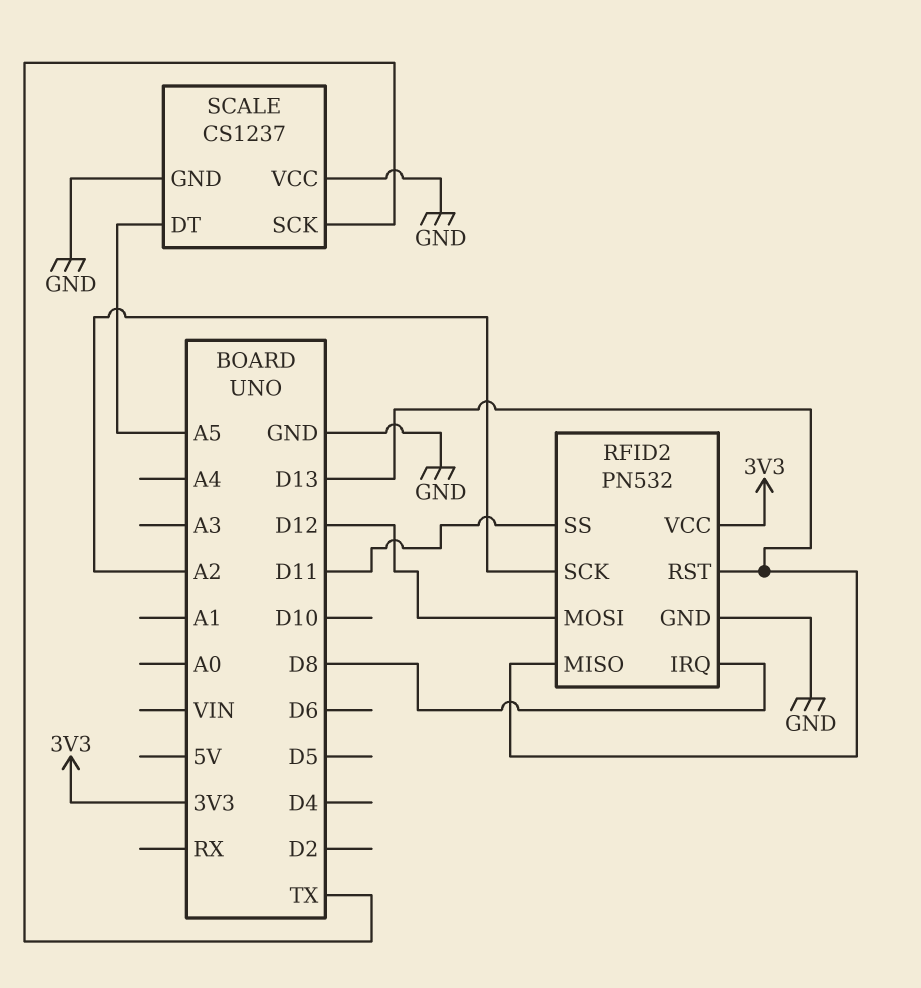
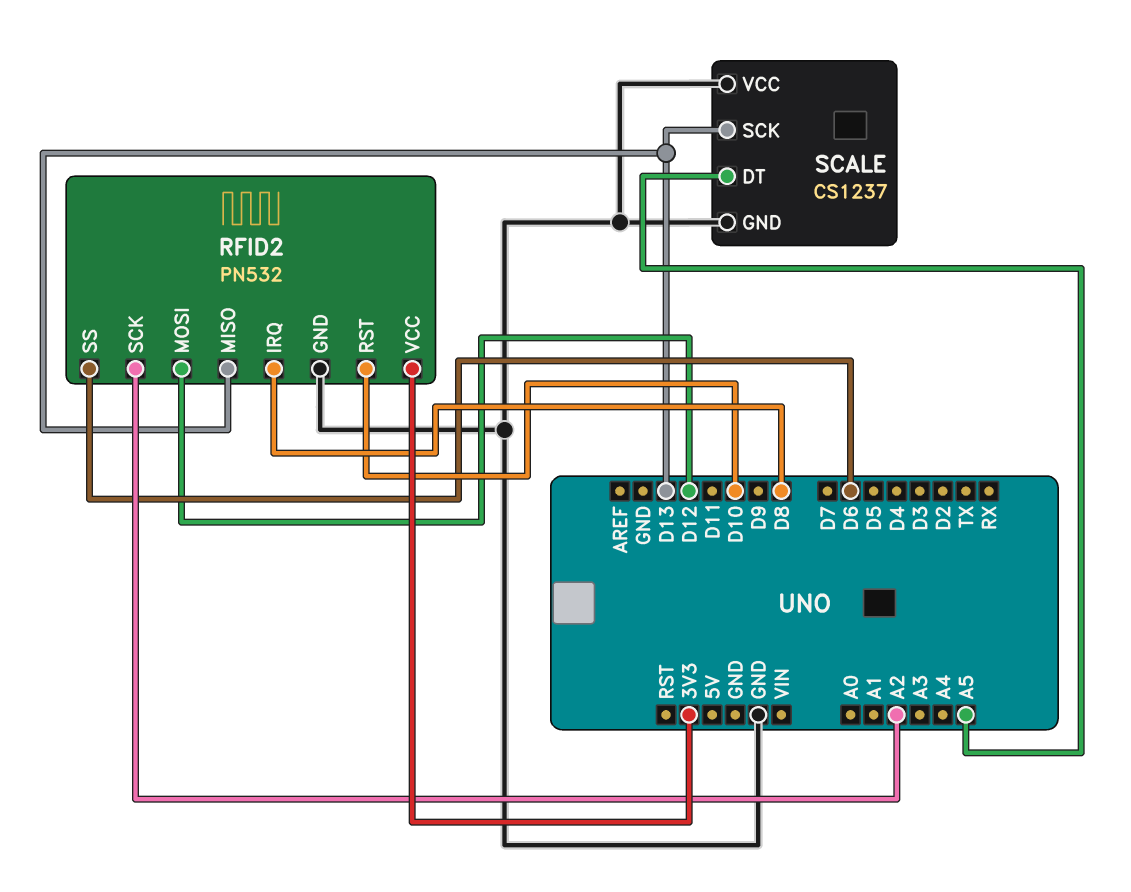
RFID2 pin RST: D13 -> D10
RFID2 pin SS: D11 -> D6
SCALE pin SCK: TX -> D13

